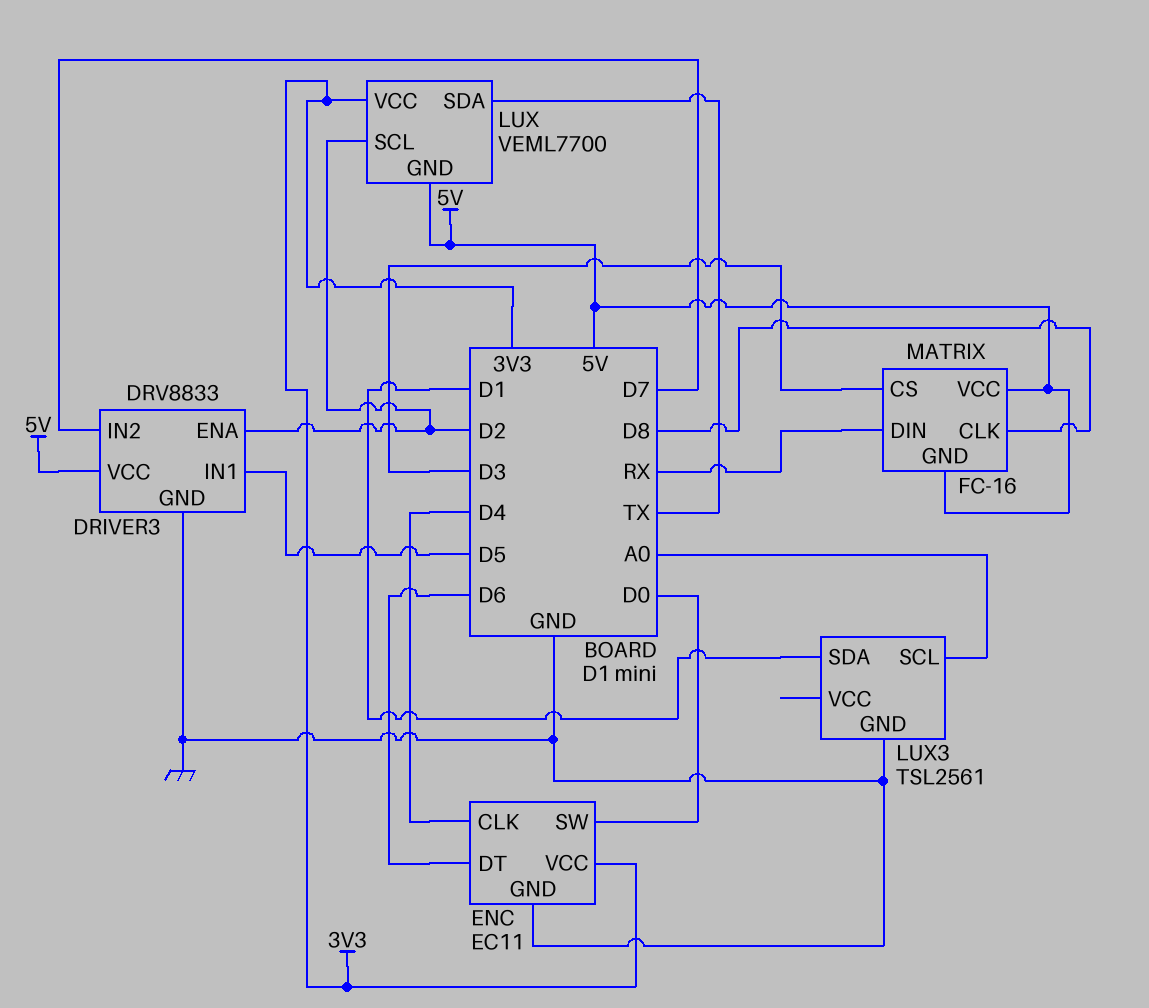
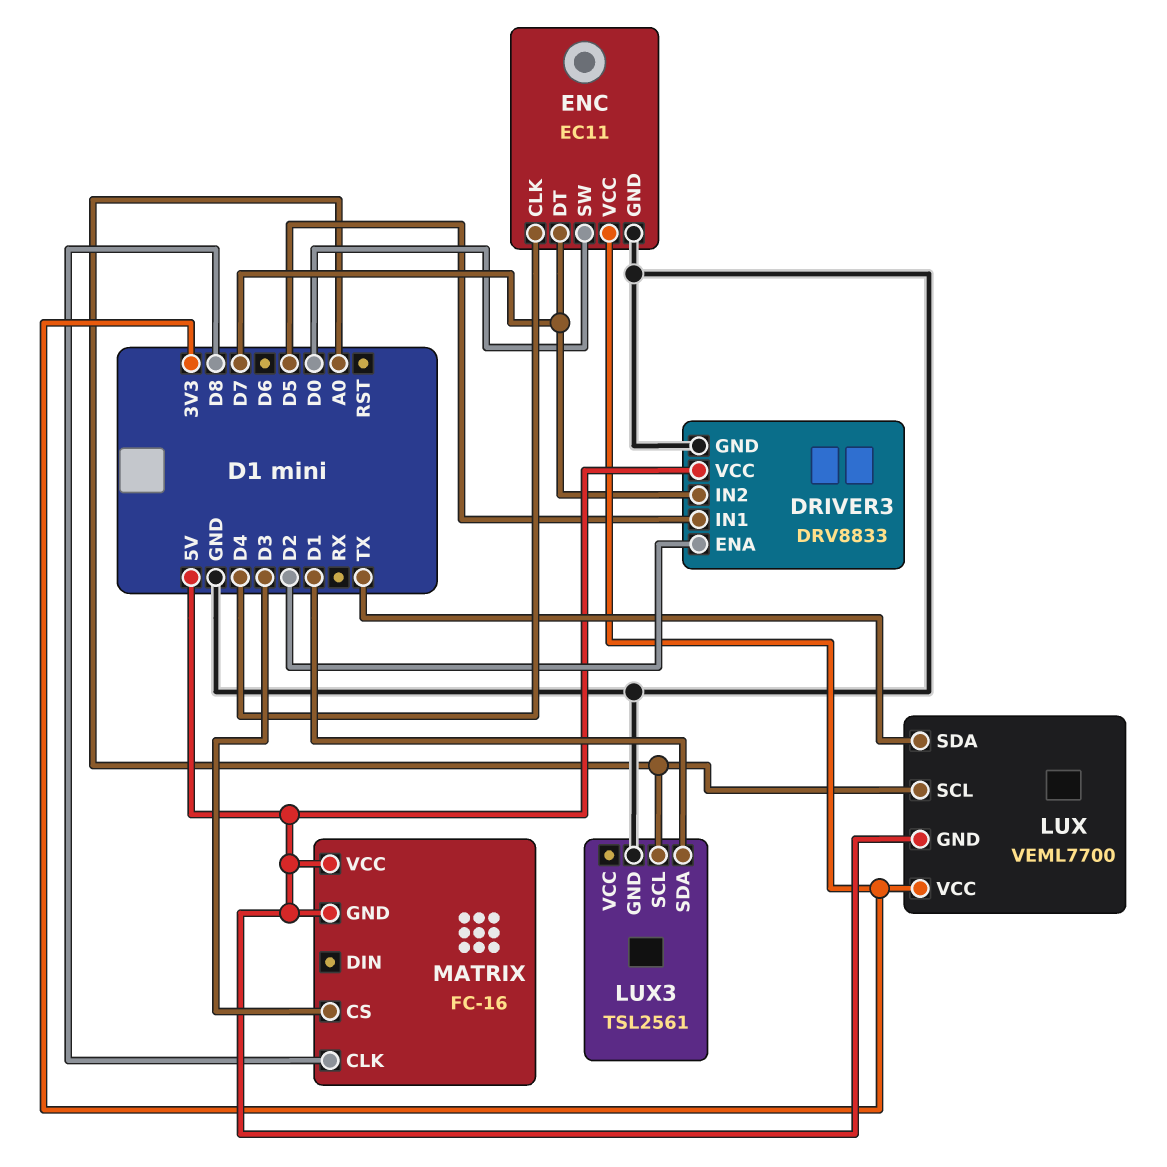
ENC pin DT: D6 -> D7
LUX pin SCL: D2 -> A0
MATRIX pin DIN: RX -> none

